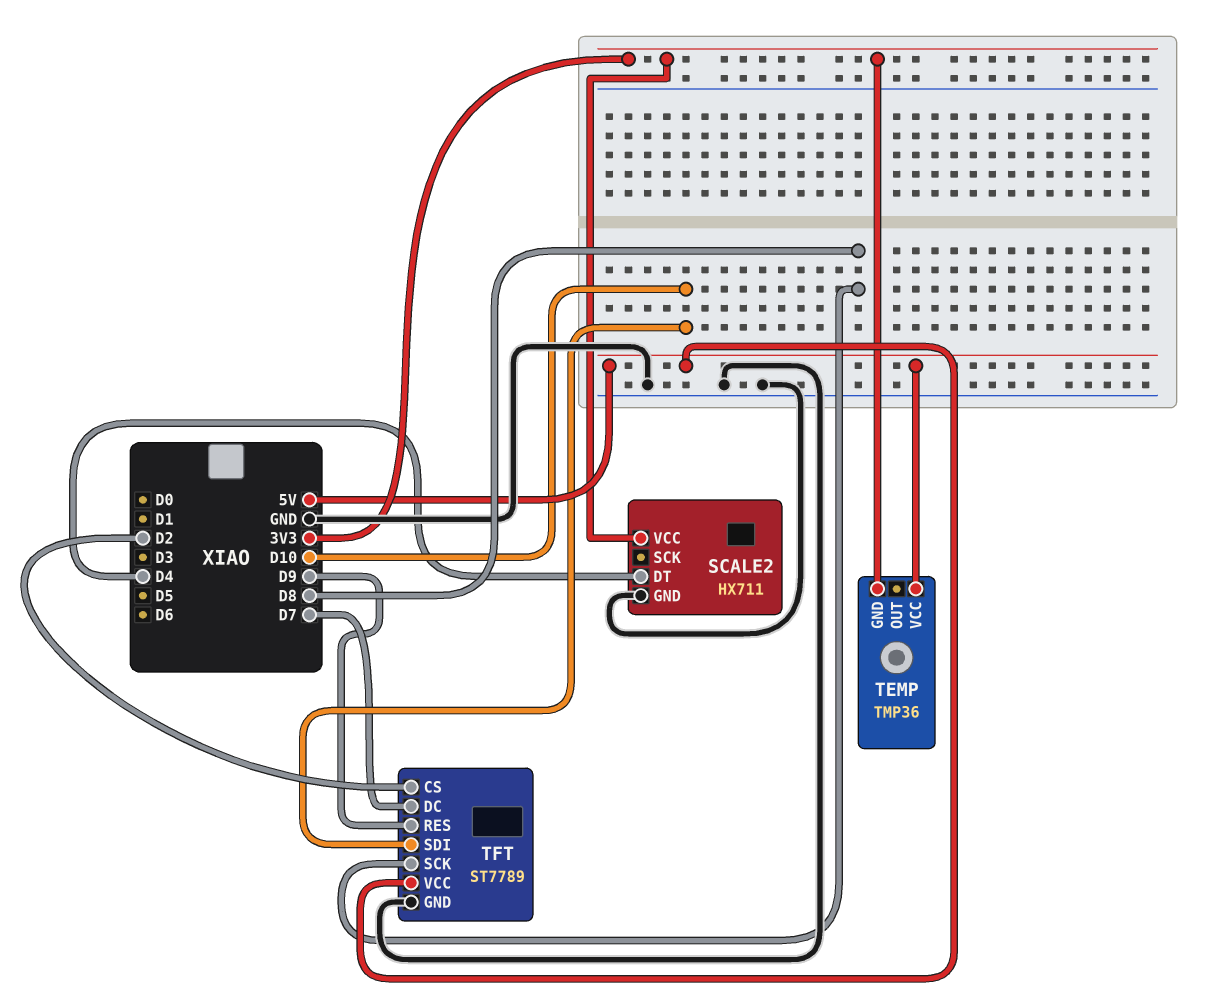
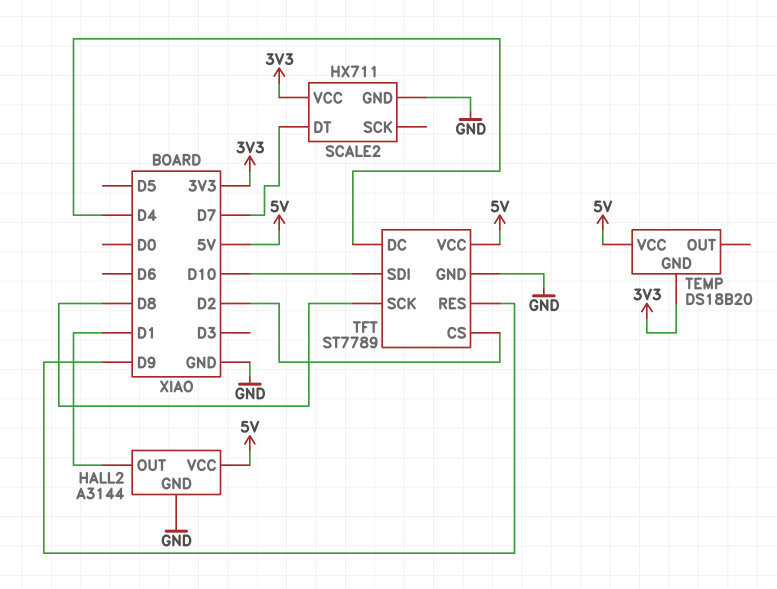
HALL2: none -> A3144
HALL2 pin GND: none -> GND
HALL2 pin OUT: none -> D1
HALL2 pin VCC: none -> 5V
SCALE2 pin DT: D4 -> D7
TEMP: TMP36 -> DS18B20
TFT pin DC: D7 -> D4

